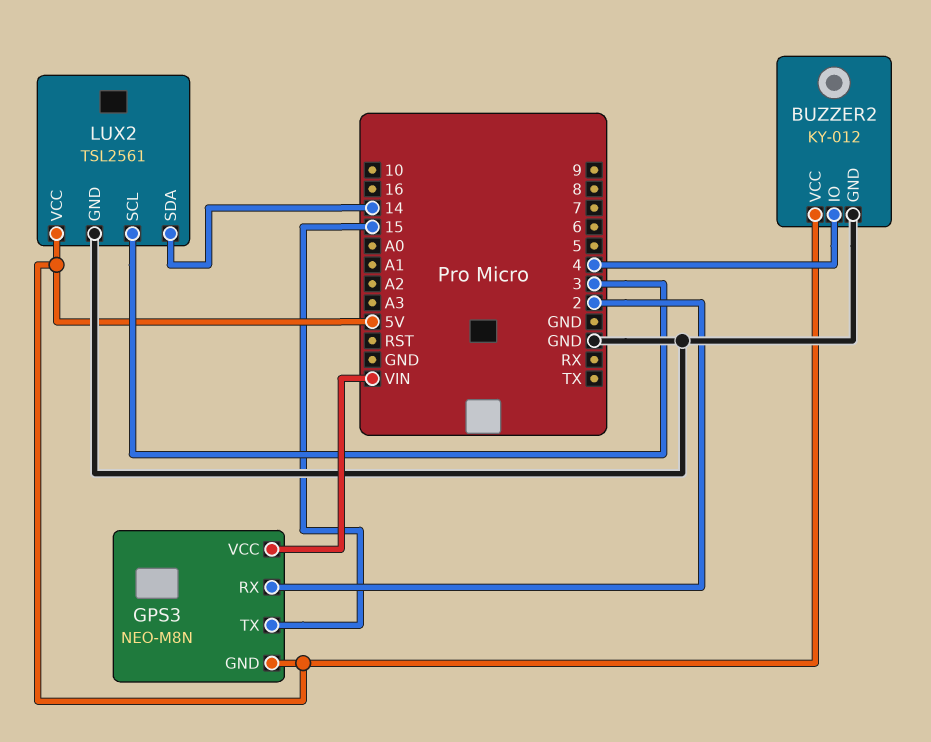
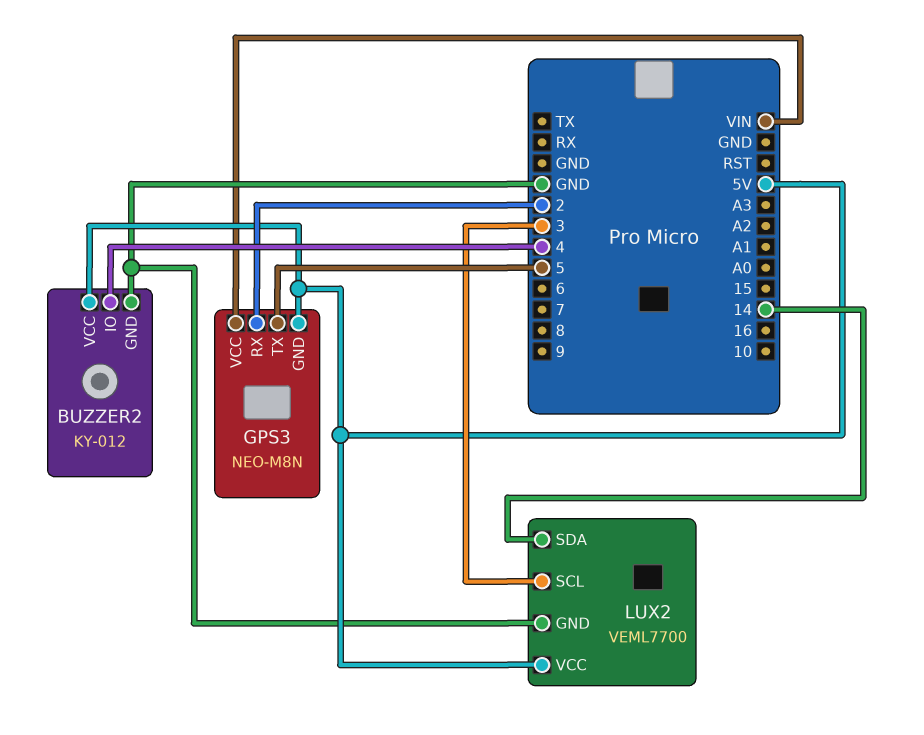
GPS3 pin TX: 15 -> 5
LUX2: TSL2561 -> VEML7700

